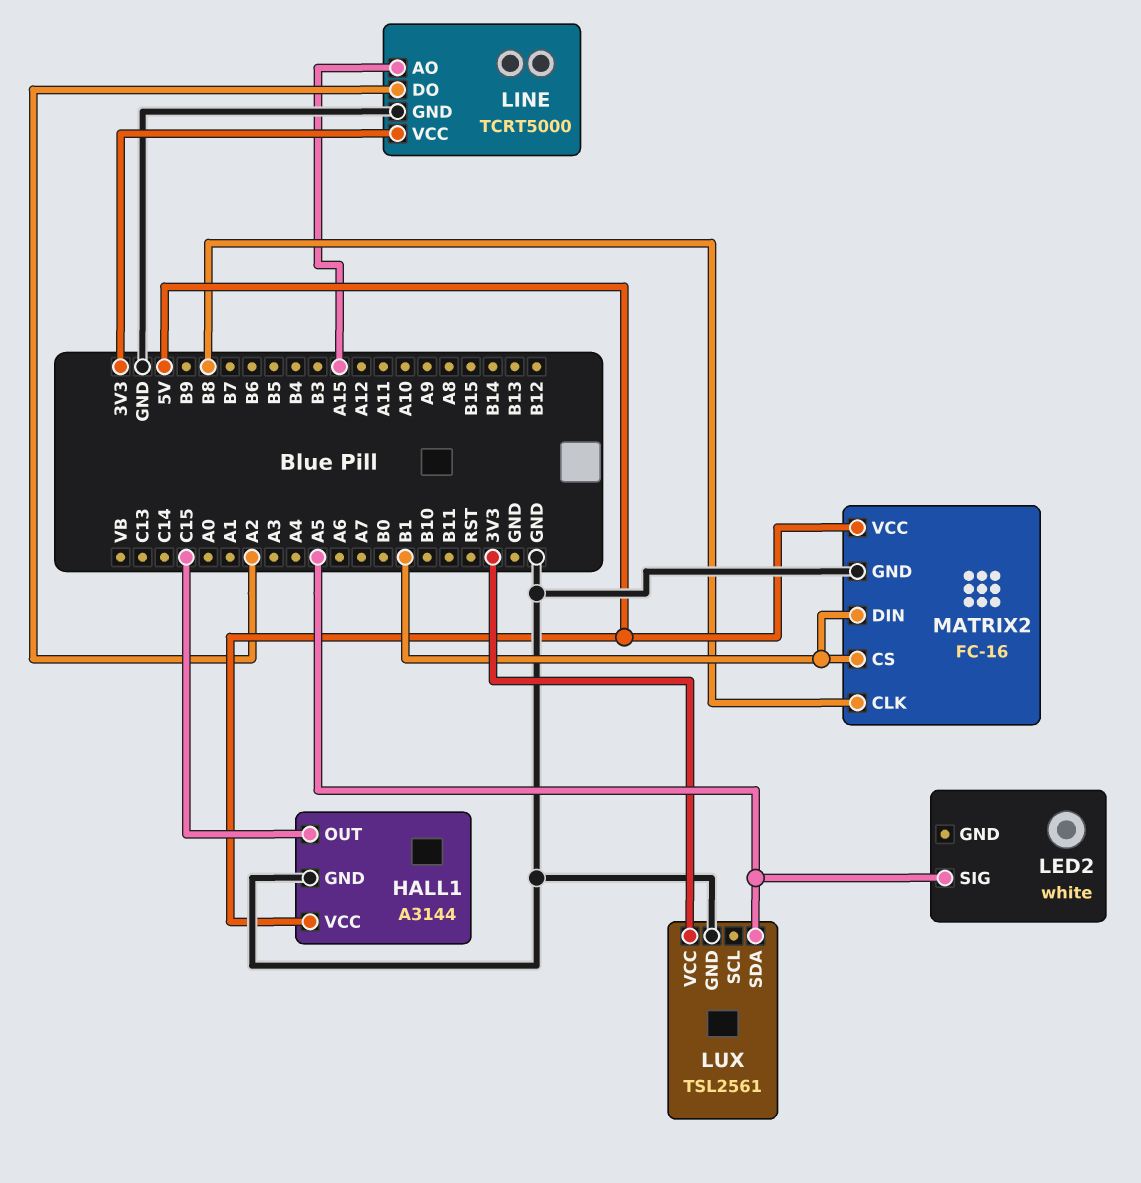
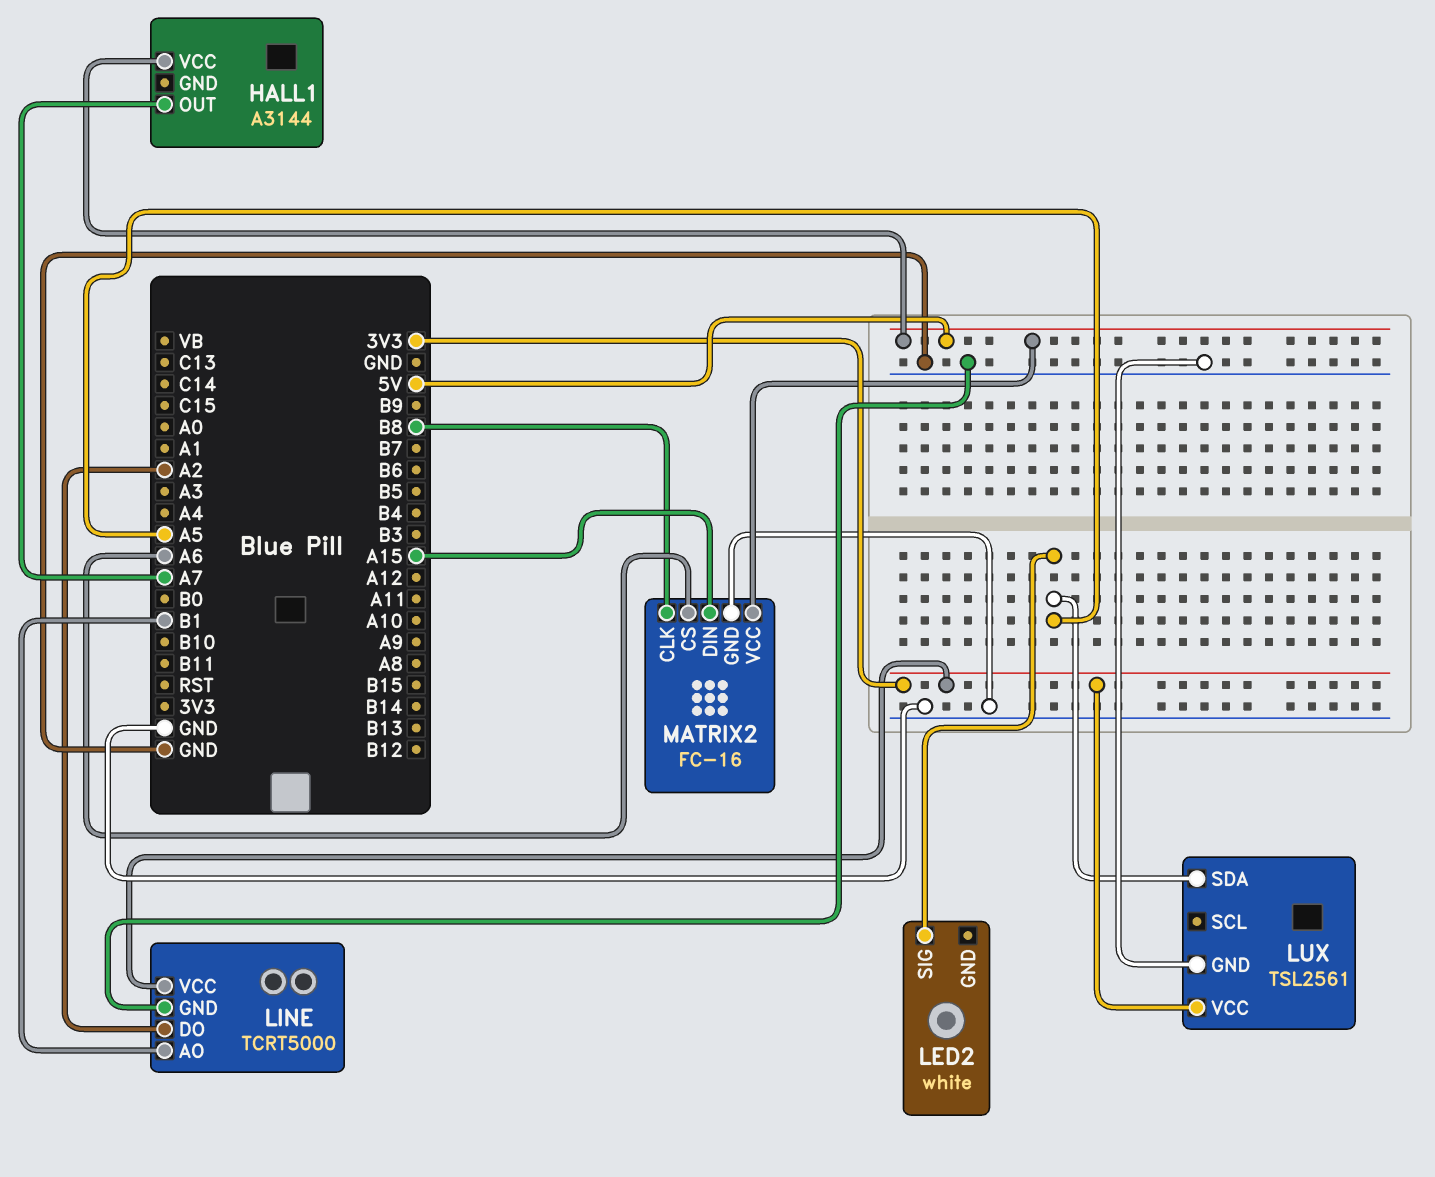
HALL1 pin GND: GND -> none
HALL1 pin OUT: C15 -> A7
LINE pin AO: A15 -> B1
MATRIX2 pin CS: B1 -> A6
MATRIX2 pin DIN: B1 -> A15

